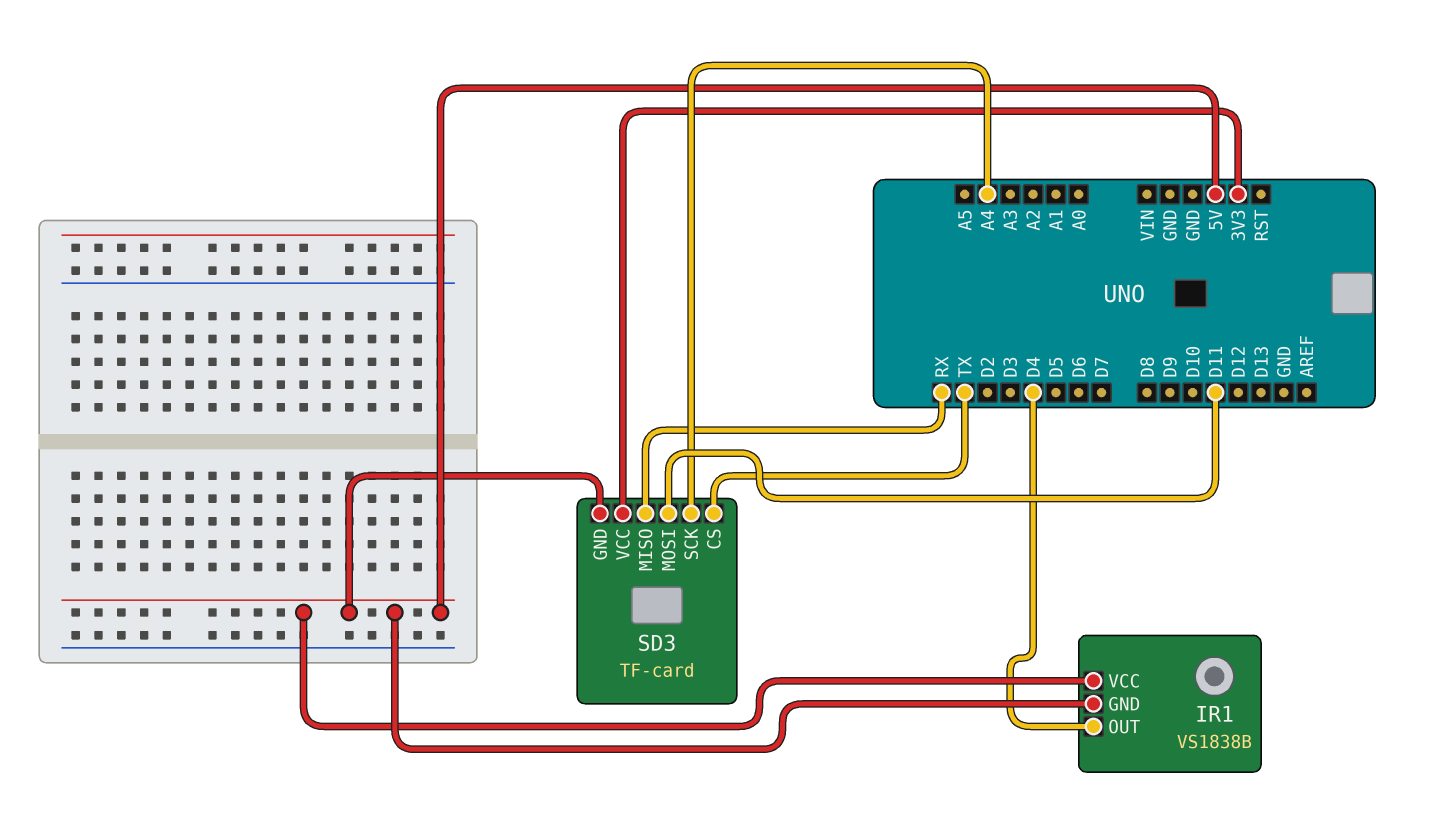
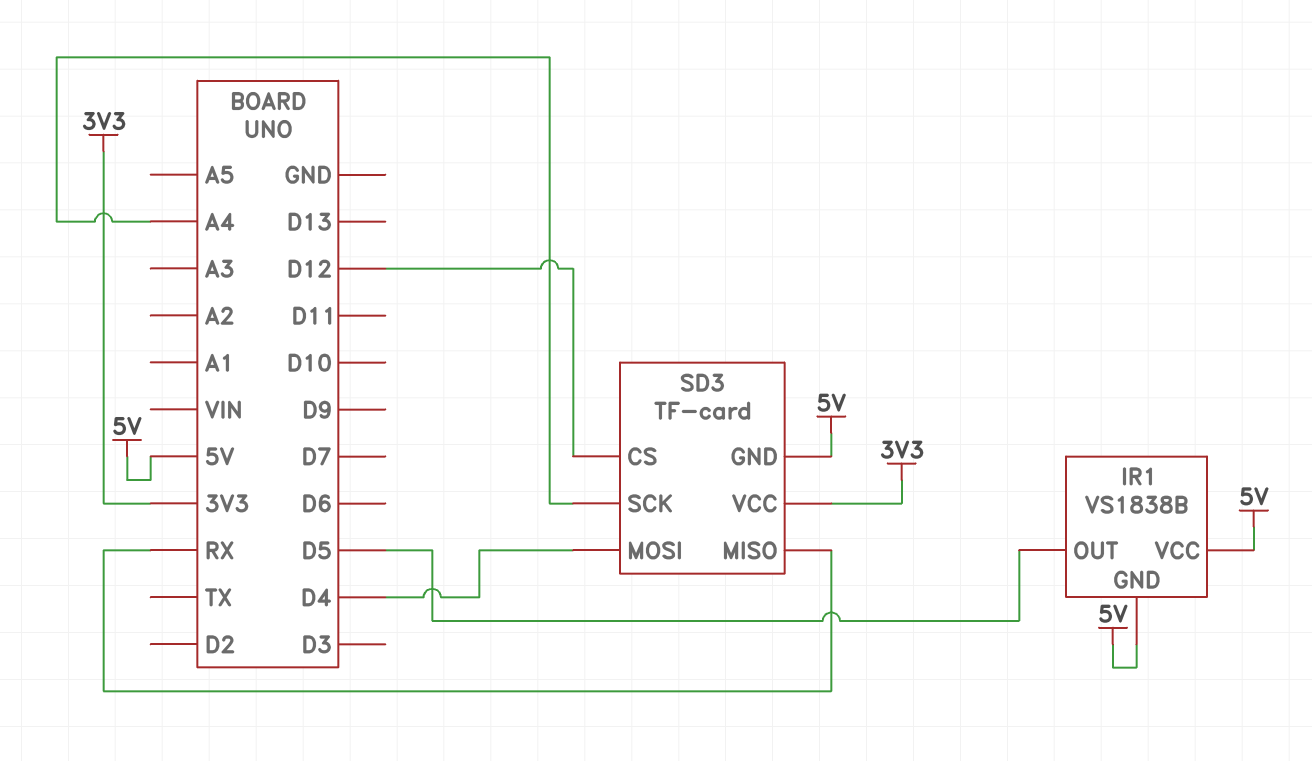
IR1 pin OUT: D4 -> D5
SD3 pin CS: TX -> D12
SD3 pin MOSI: D11 -> D4

